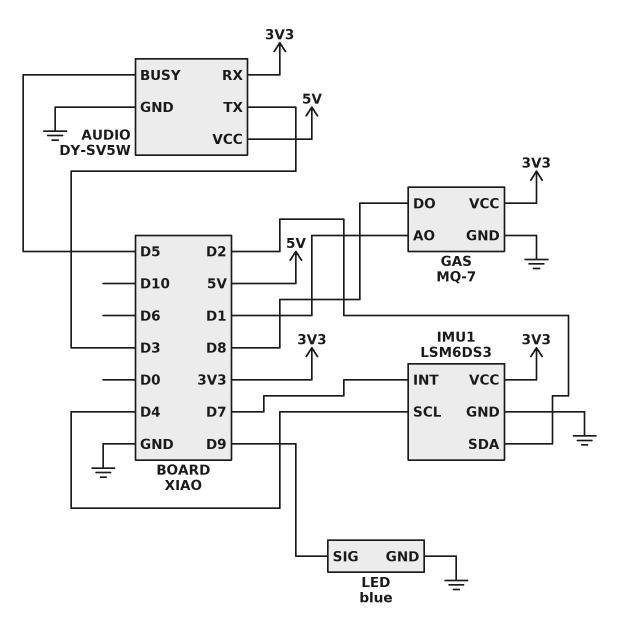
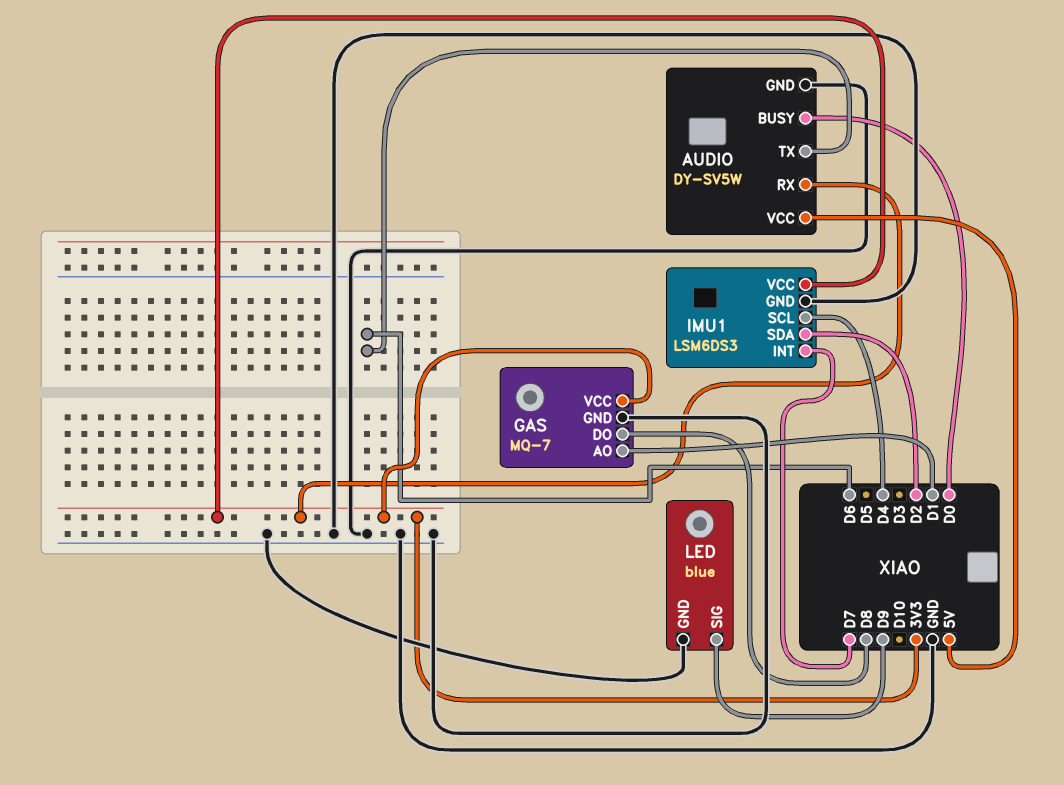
AUDIO pin BUSY: D5 -> D0
AUDIO pin TX: D3 -> D6

